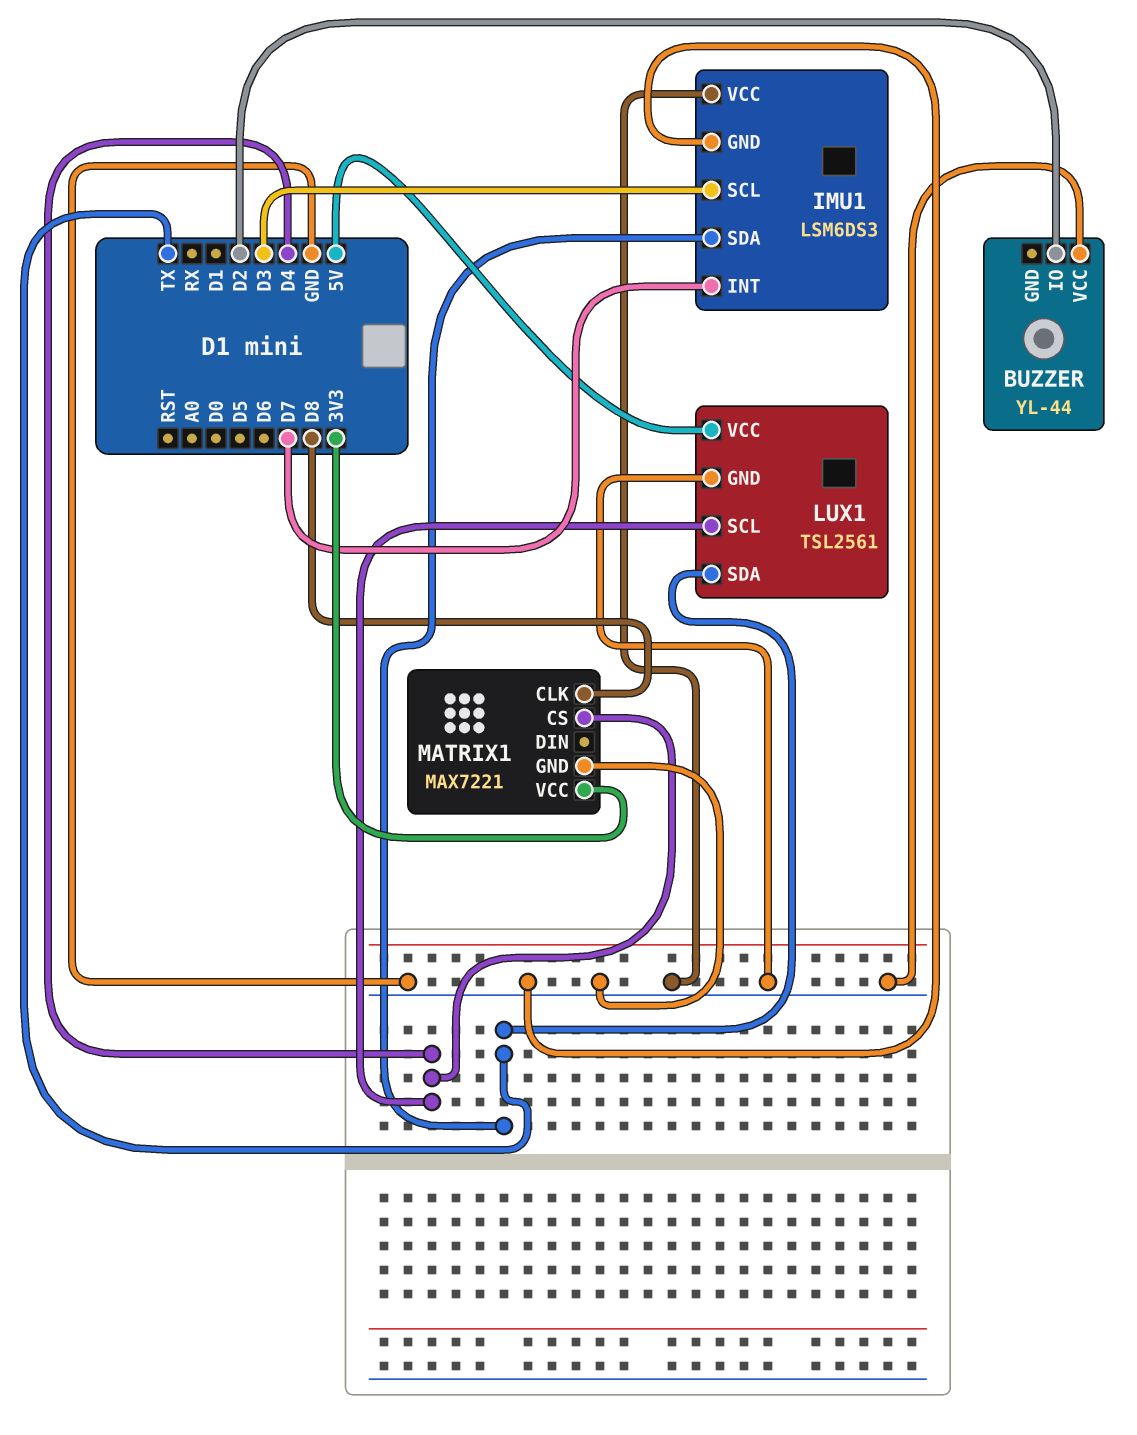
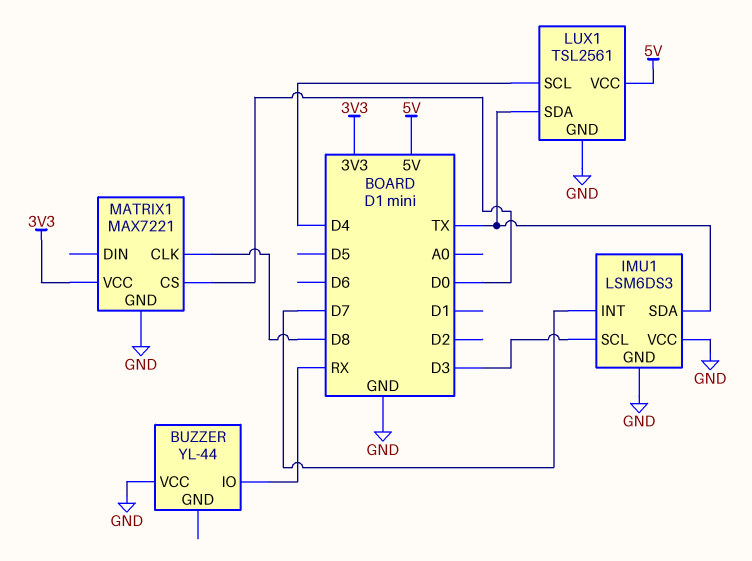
BUZZER pin IO: D2 -> RX
MATRIX1 pin CS: D4 -> D0

